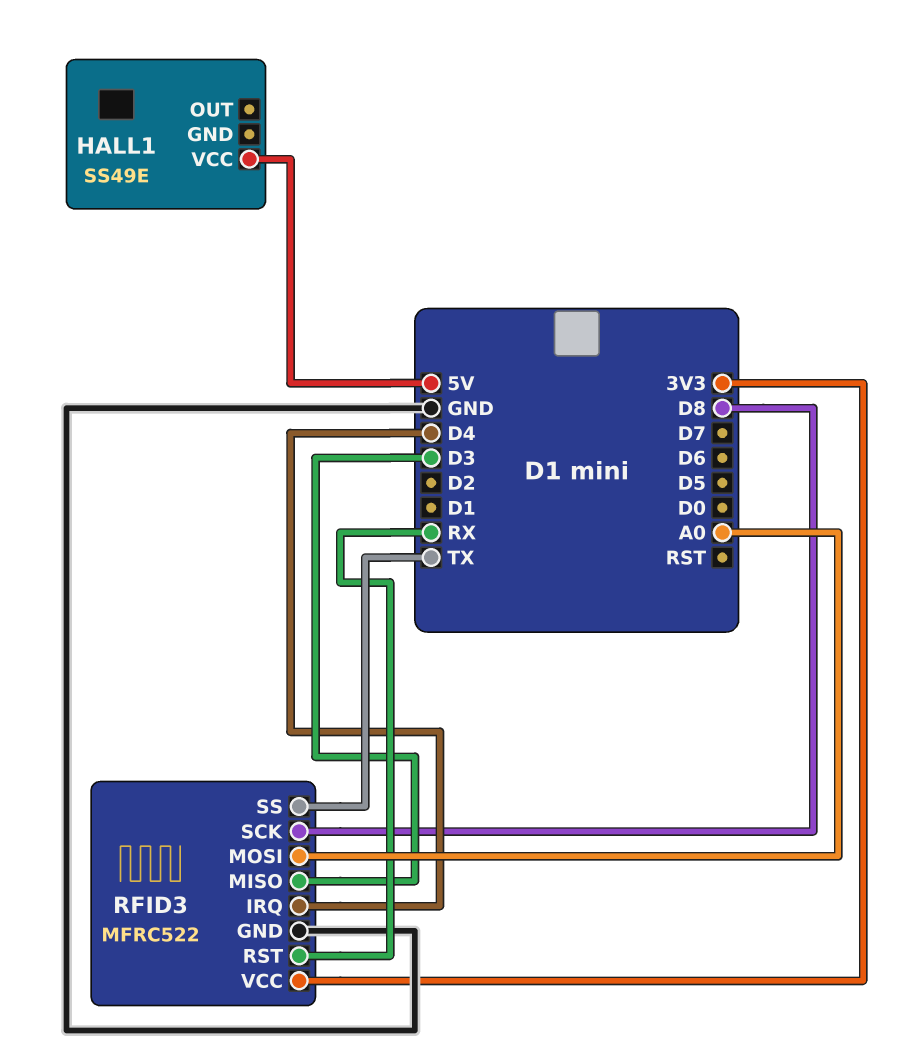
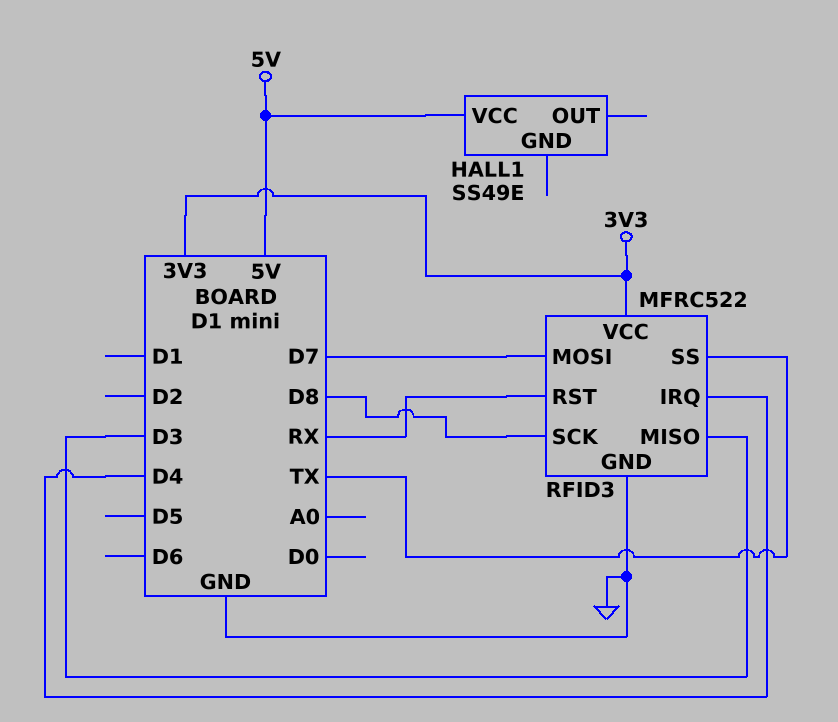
RFID3 pin MOSI: A0 -> D7

